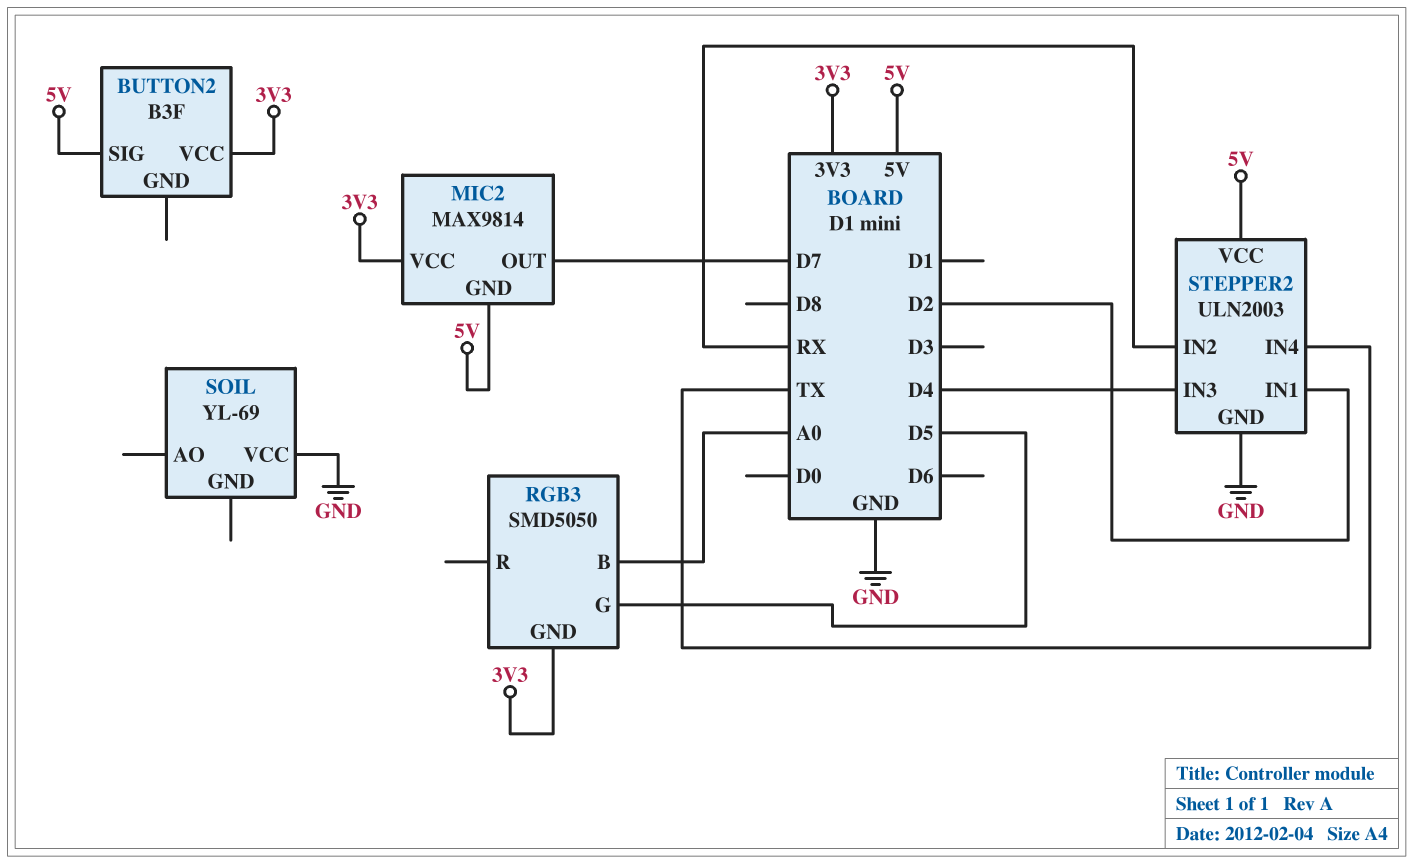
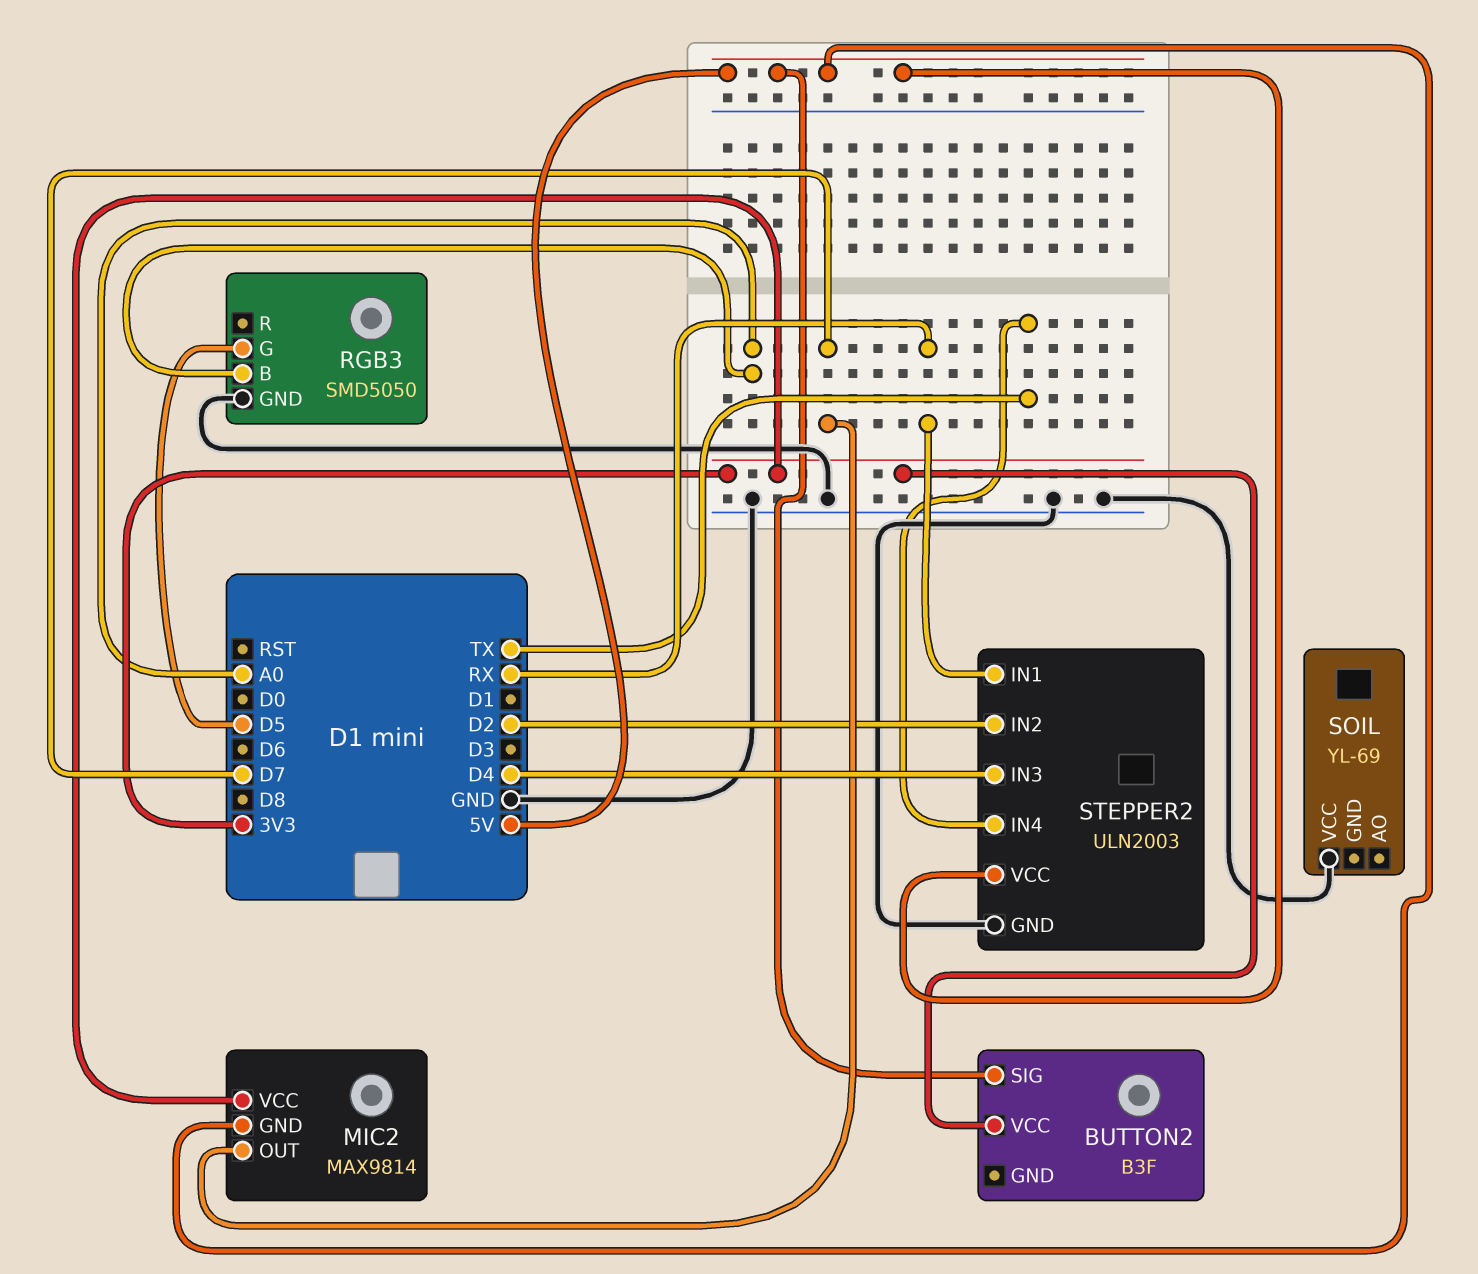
RGB3 pin GND: 3V3 -> GND
STEPPER2 pin IN1: D2 -> RX
STEPPER2 pin IN2: RX -> D2

